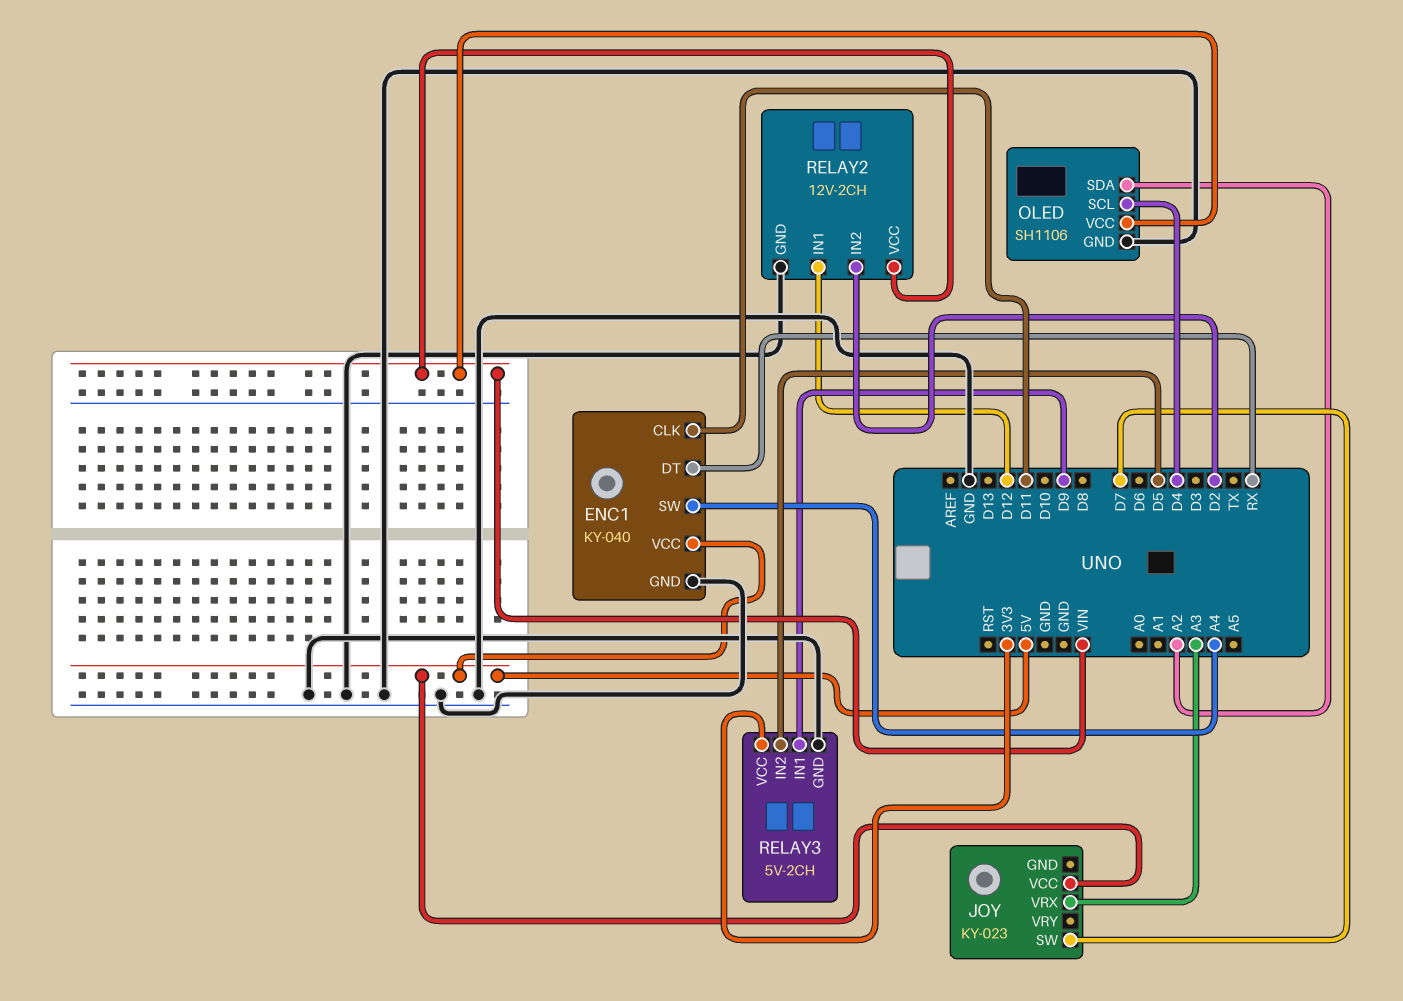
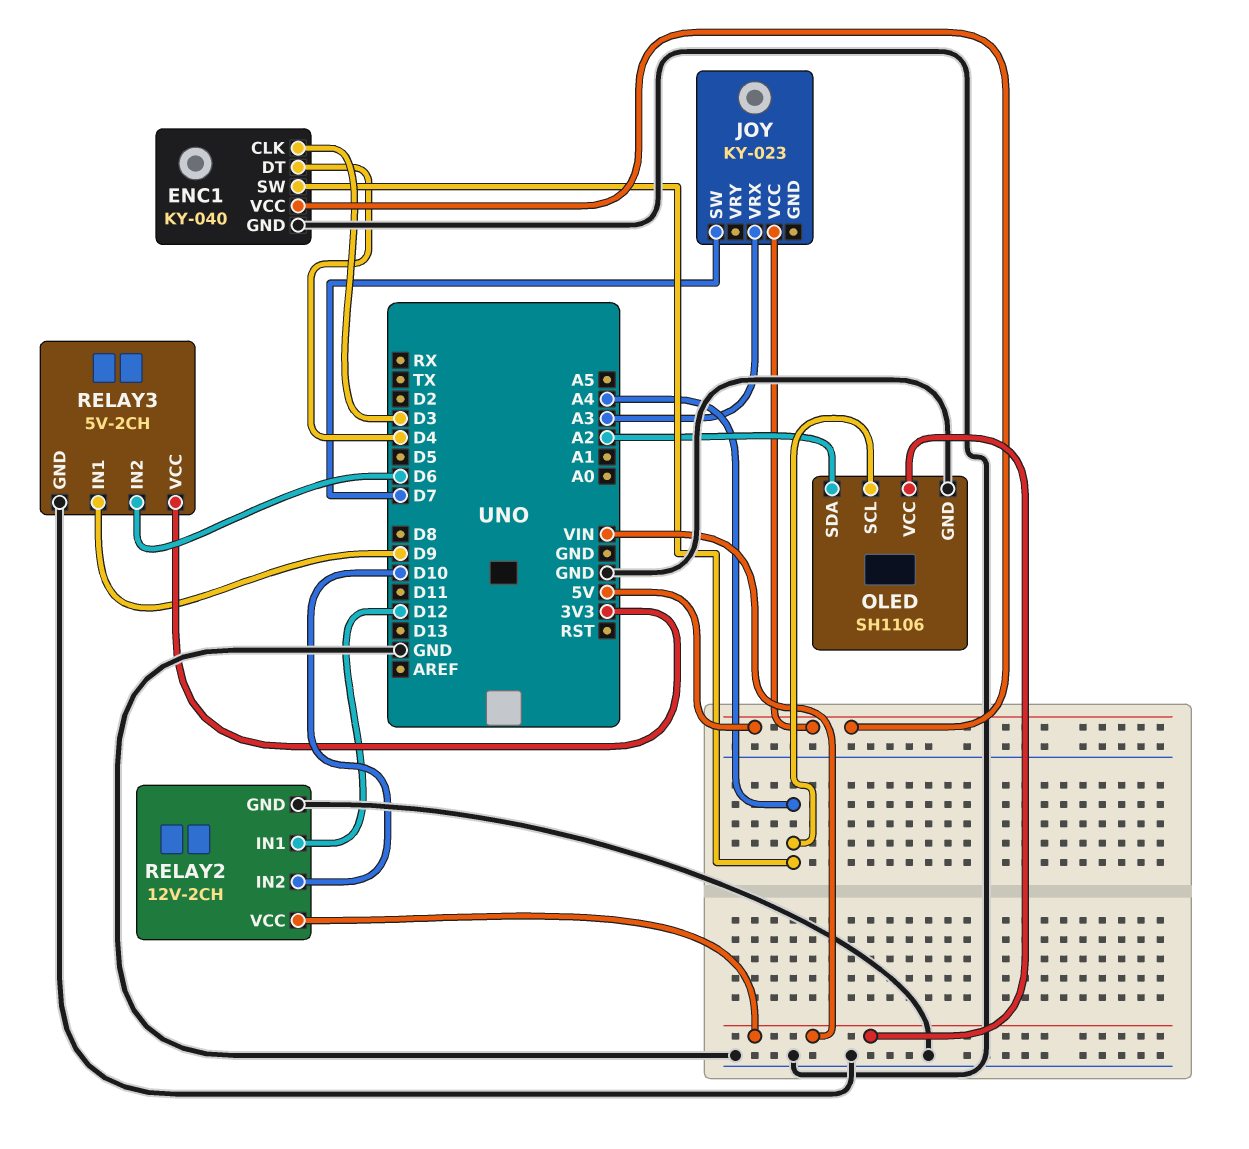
ENC1 pin CLK: D11 -> D3
ENC1 pin DT: RX -> D4
OLED pin SCL: D4 -> A4
RELAY2 pin IN2: D2 -> D10
RELAY3 pin IN2: D5 -> D6

